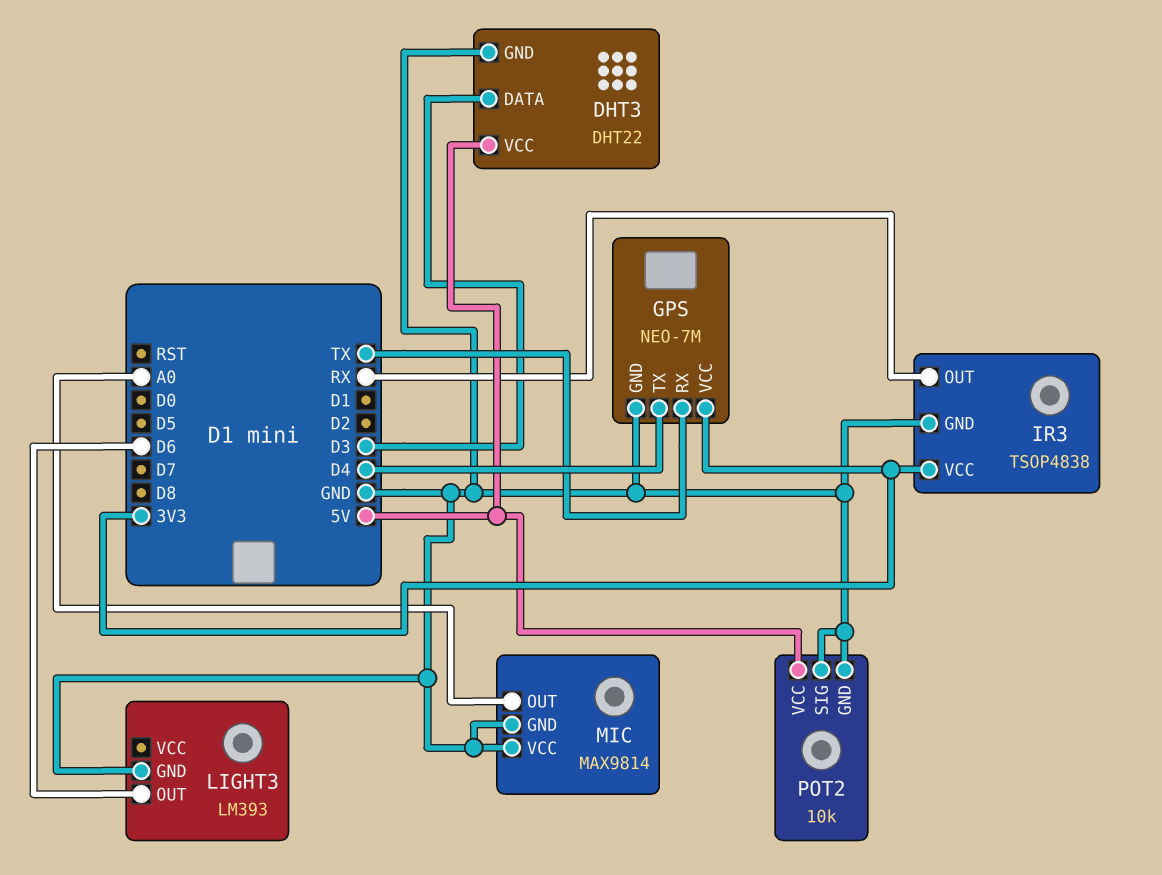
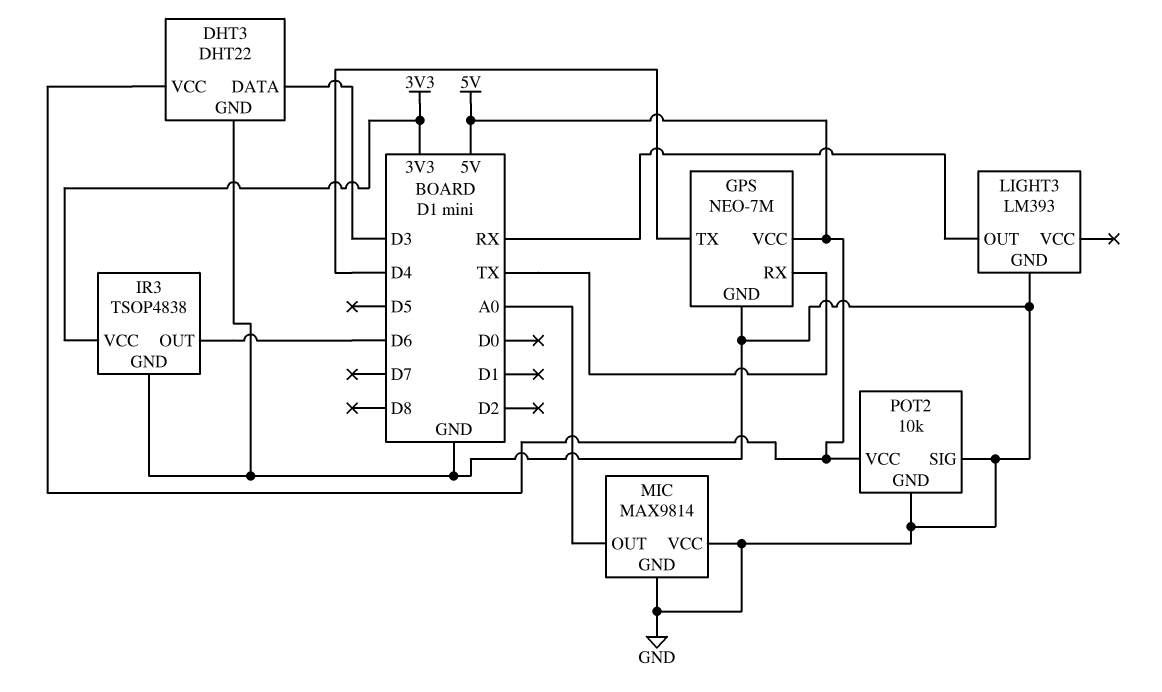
GPS pin VCC: 3V3 -> 5V
IR3 pin OUT: RX -> D6
LIGHT3 pin OUT: D6 -> RX

